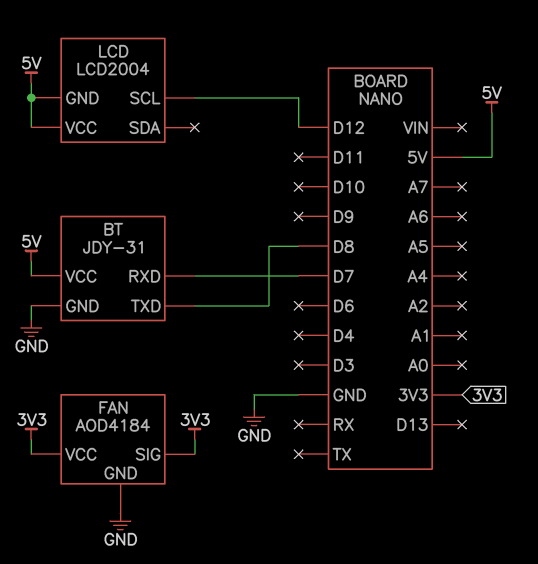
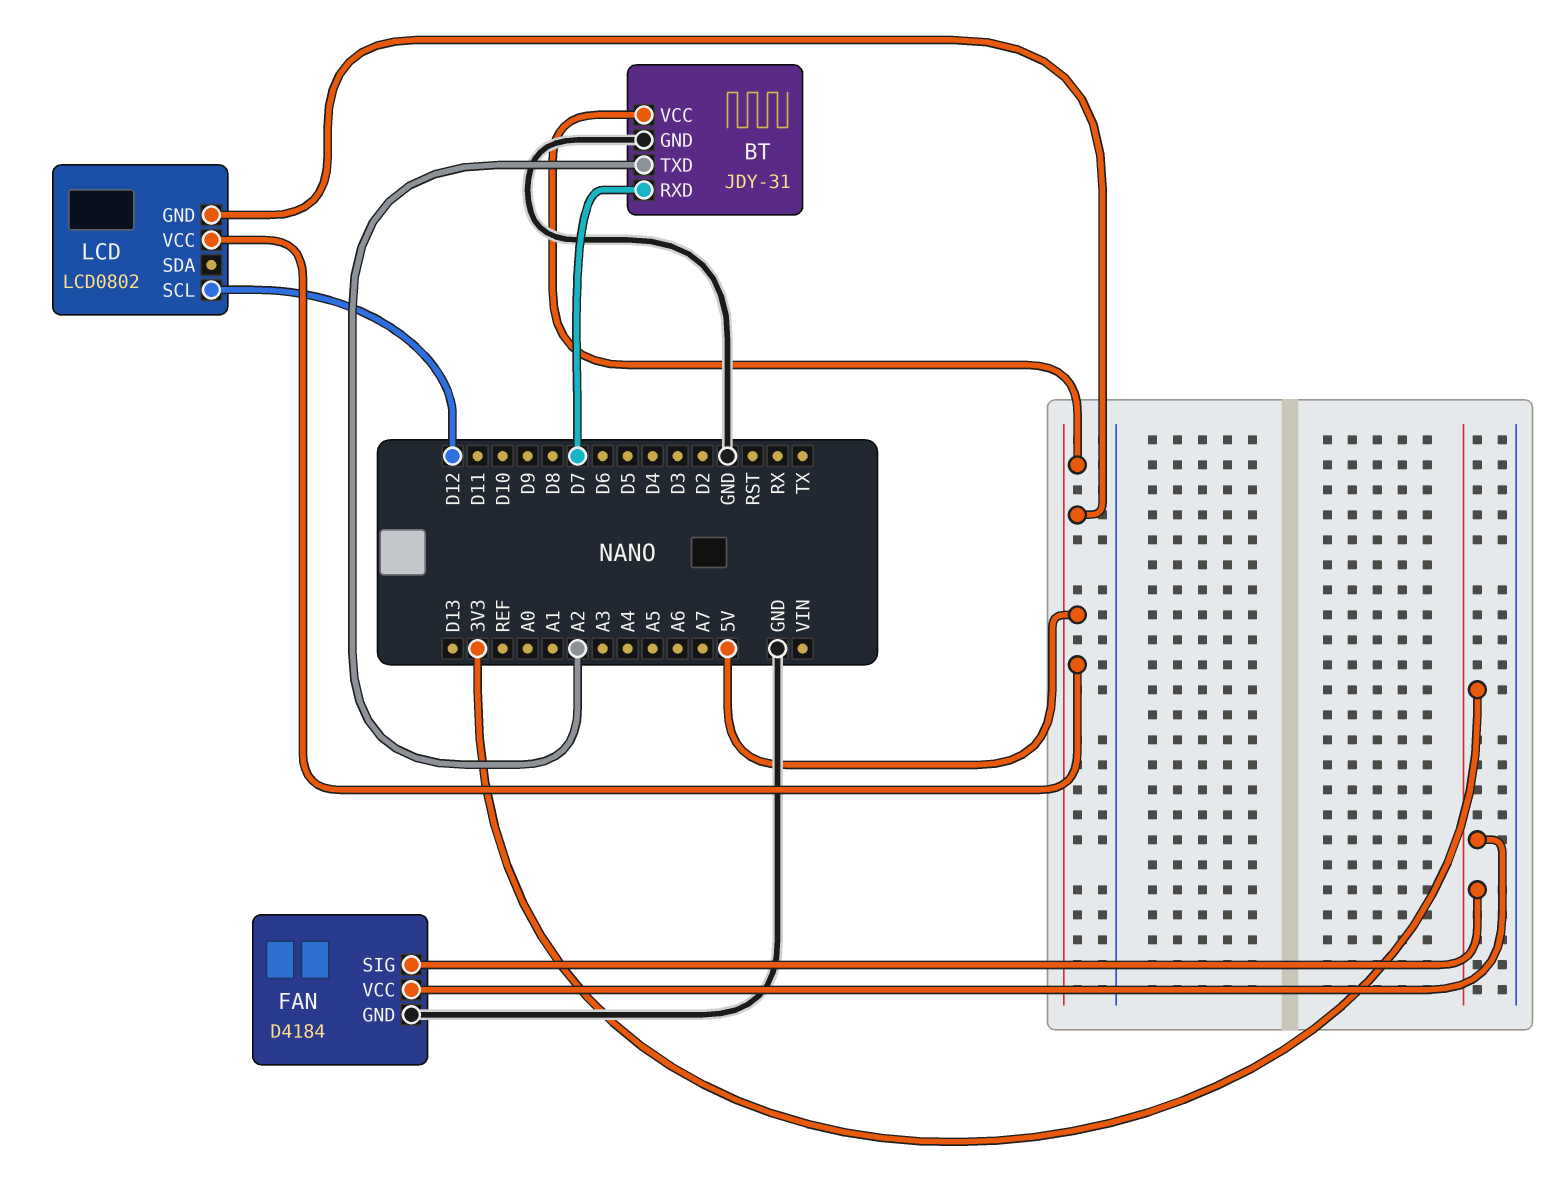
BT pin TXD: D8 -> A2
FAN: AOD4184 -> D4184
LCD: LCD2004 -> LCD0802

